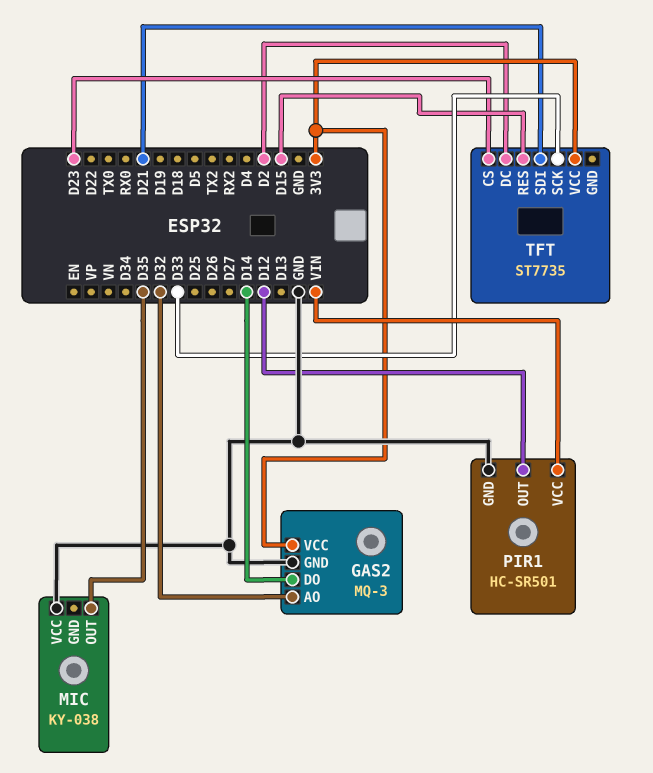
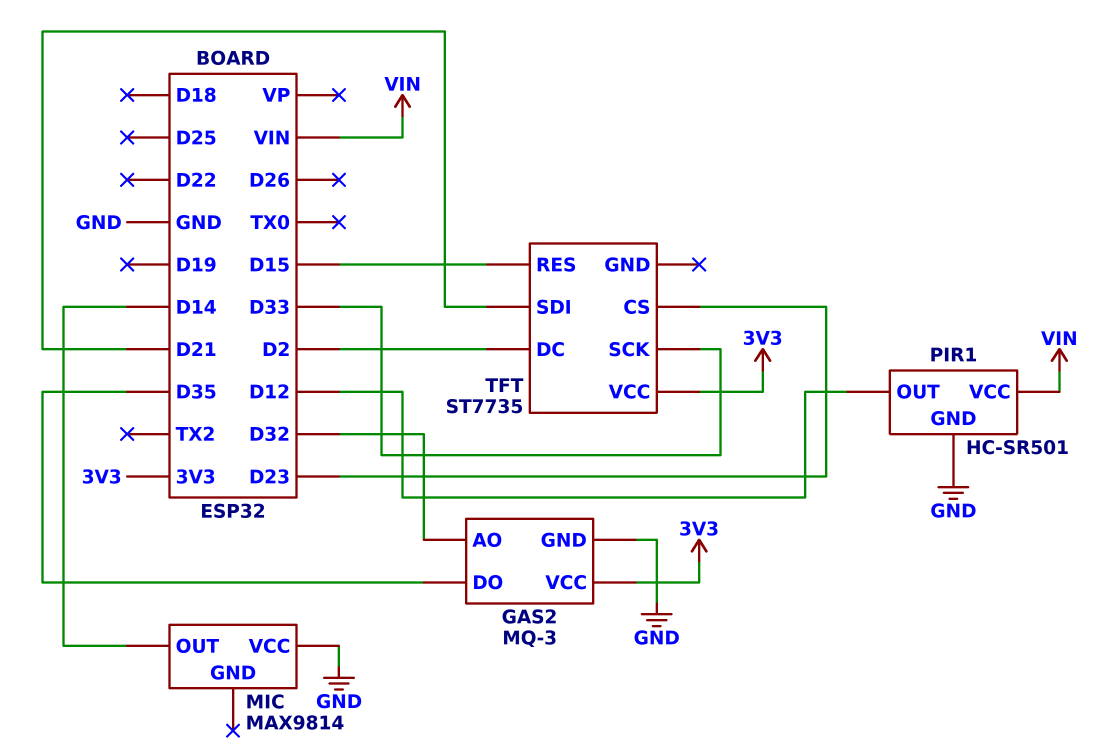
GAS2 pin DO: D14 -> D35
MIC: KY-038 -> MAX9814
MIC pin OUT: D35 -> D14

